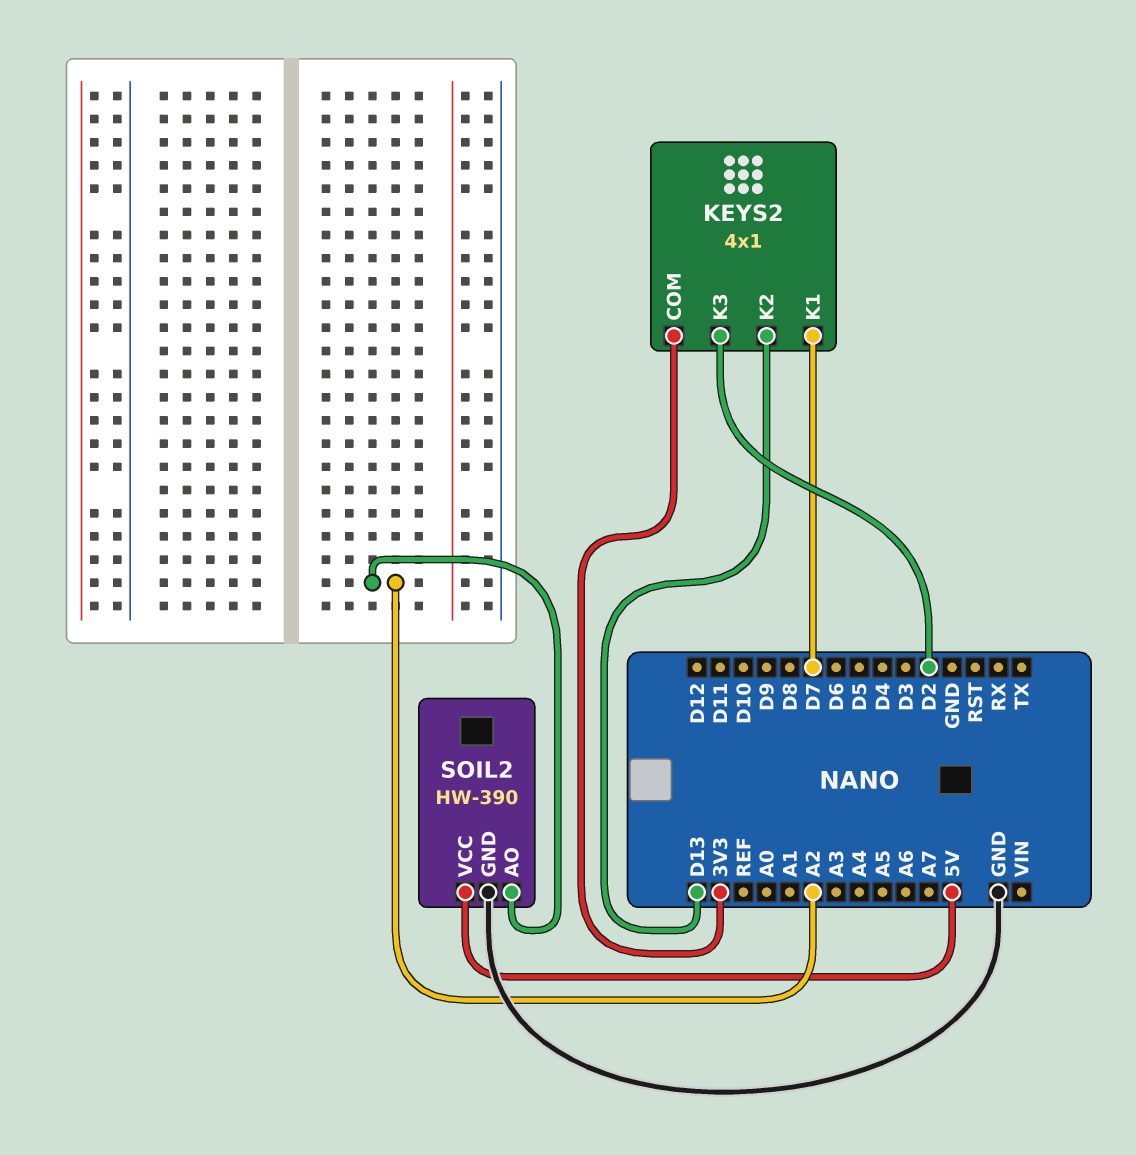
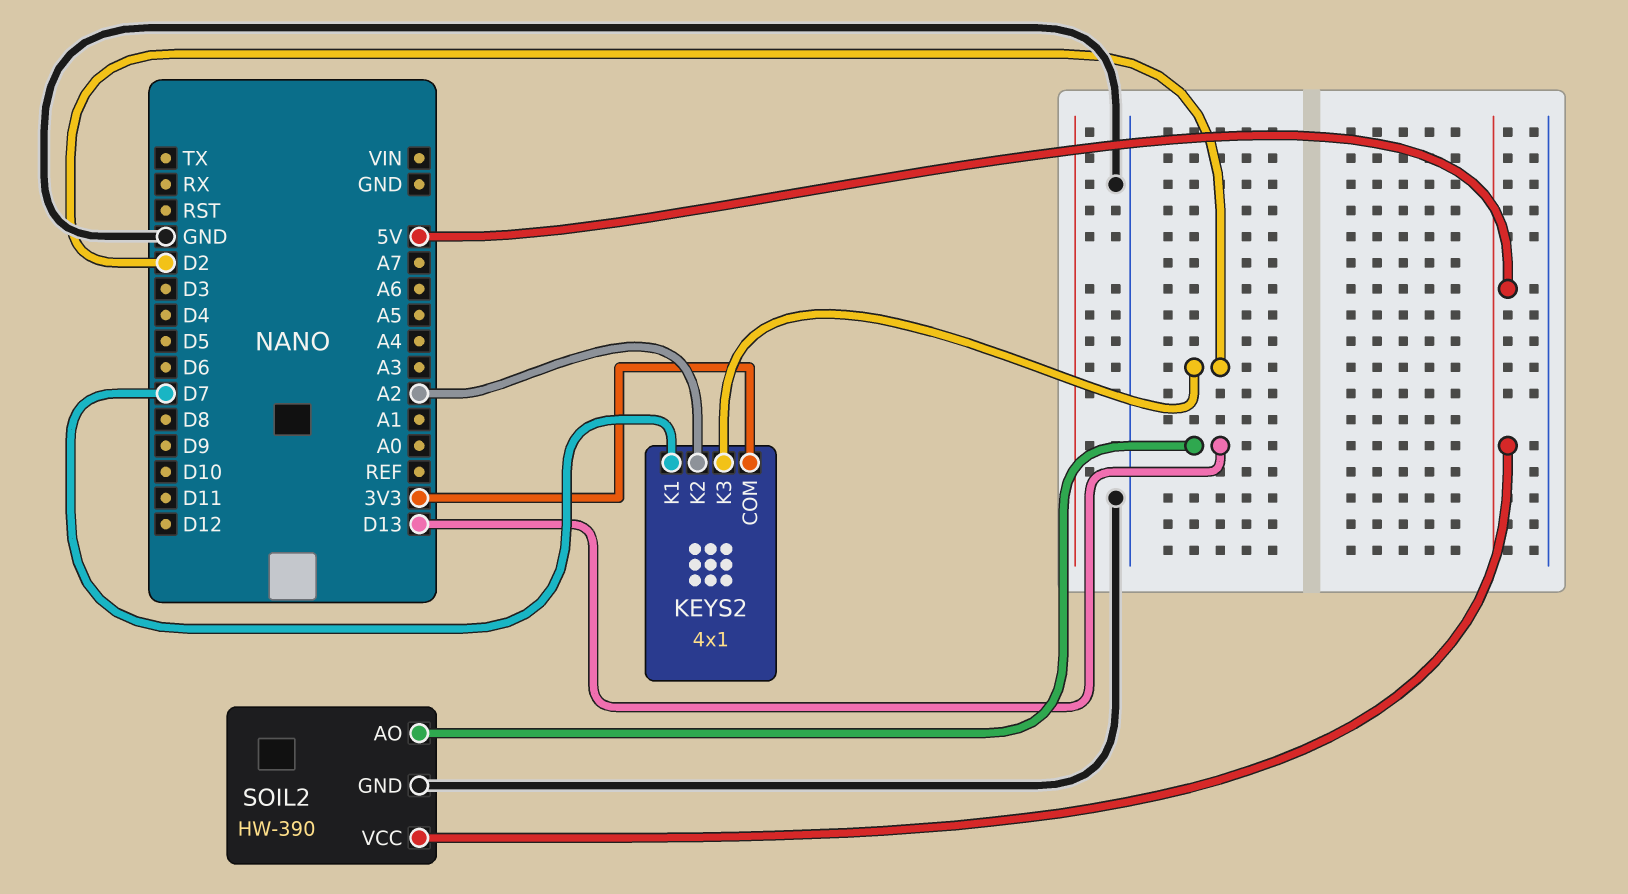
KEYS2 pin K2: D13 -> A2
SOIL2 pin AO: A2 -> D13

